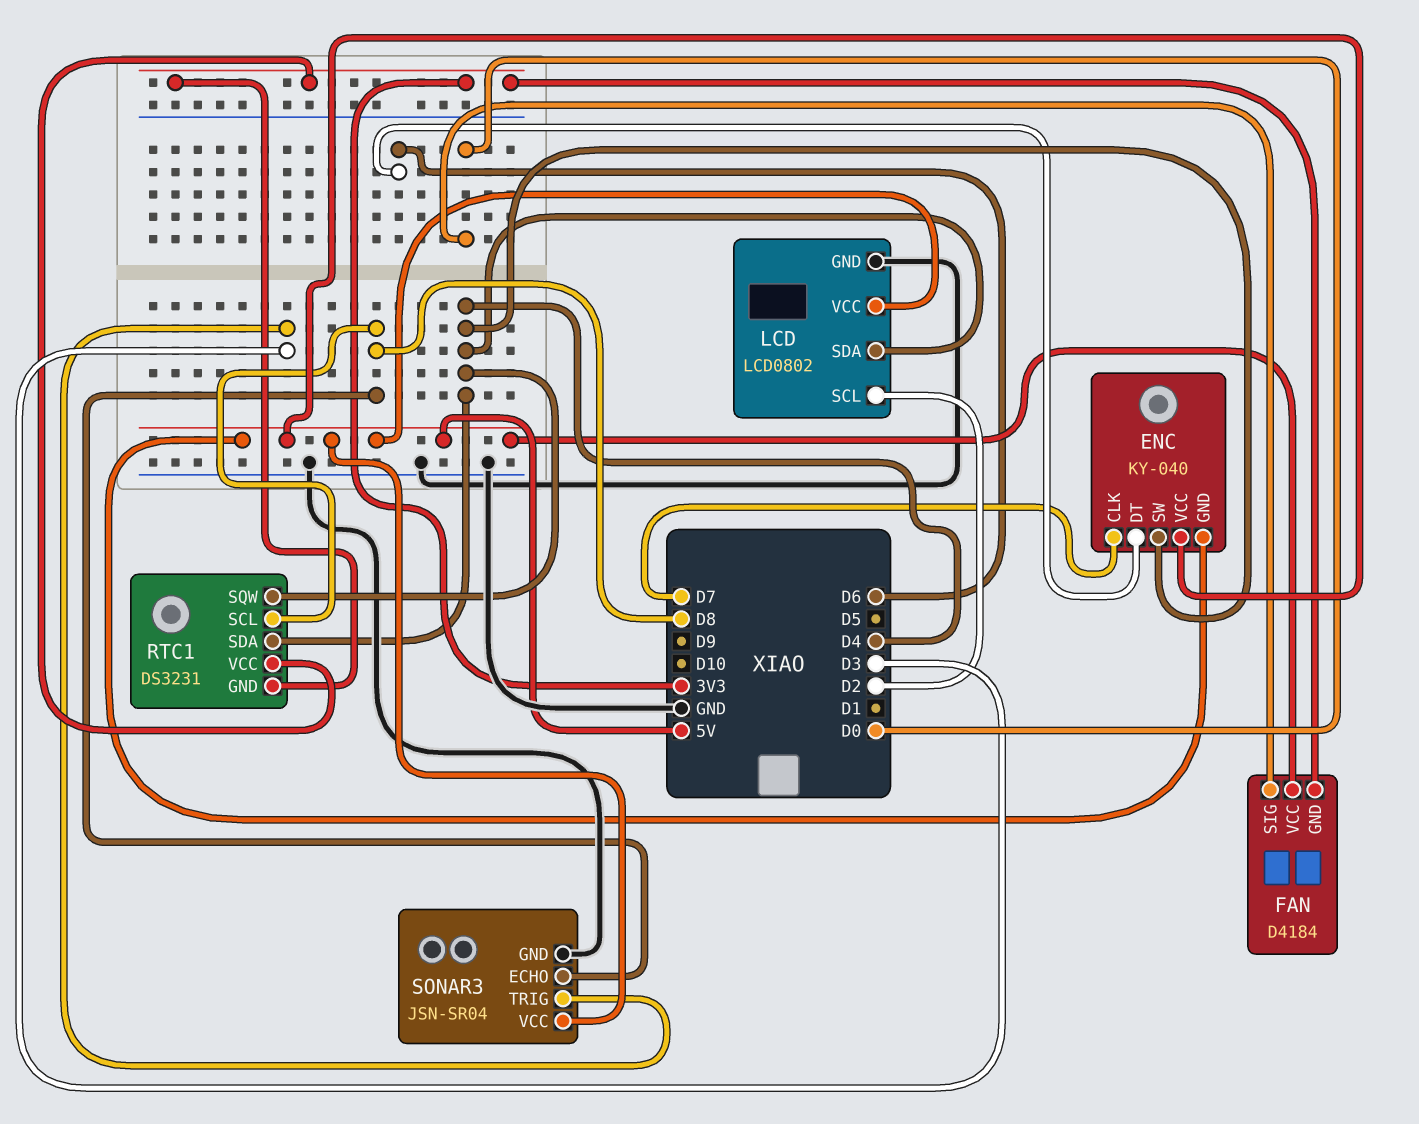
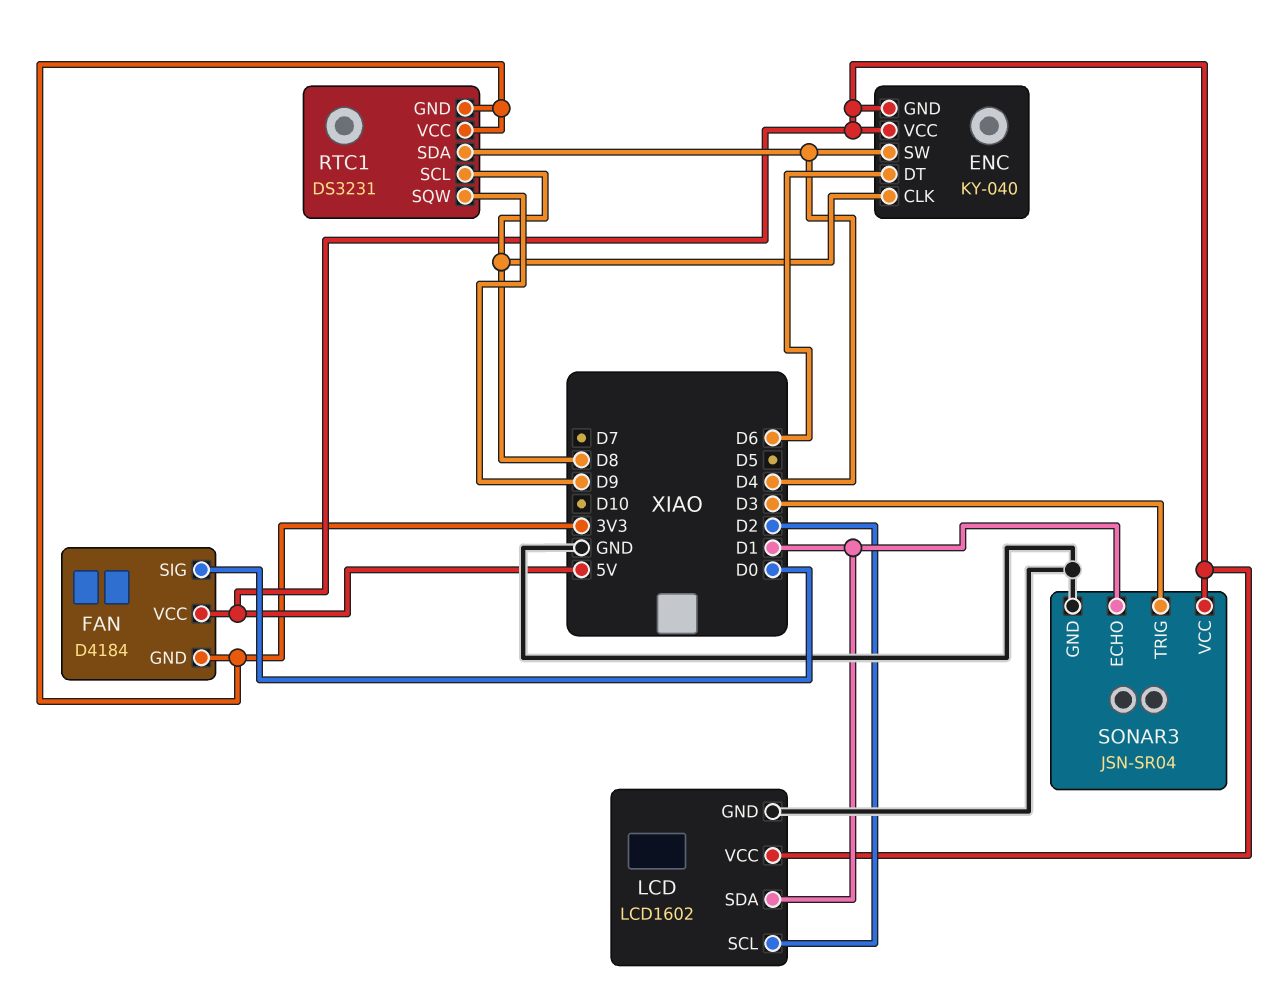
ENC pin CLK: D7 -> D8
LCD: LCD0802 -> LCD1602
LCD pin SDA: D4 -> D1
RTC1 pin SQW: D4 -> D9
SONAR3 pin ECHO: D8 -> D1

